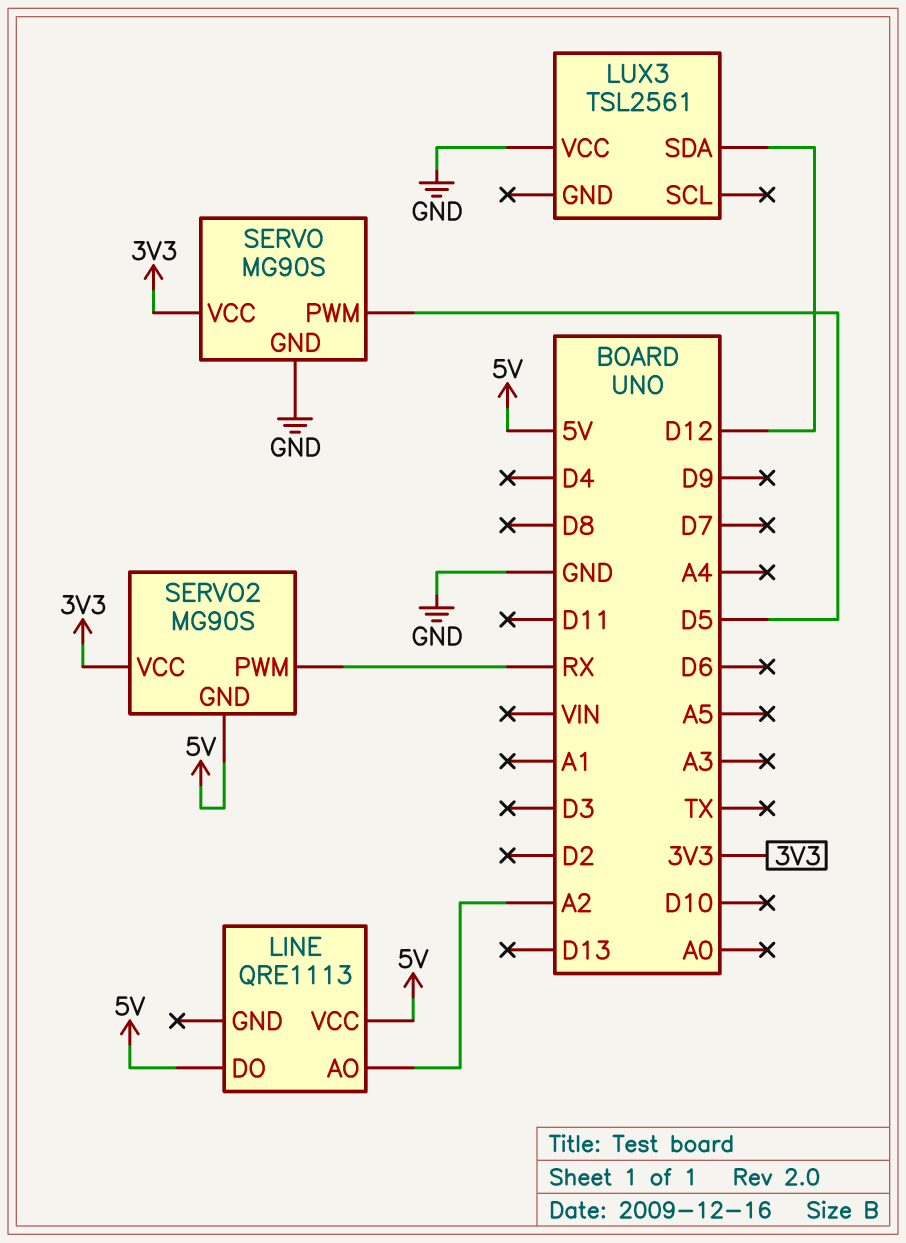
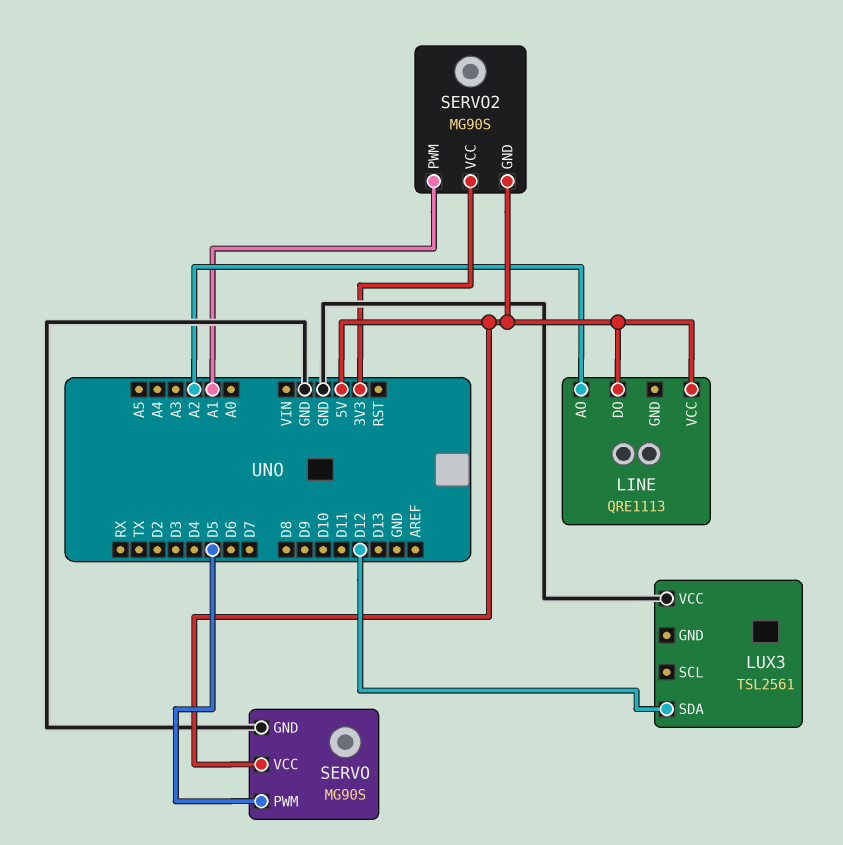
SERVO pin VCC: 3V3 -> 5V
SERVO2 pin PWM: RX -> A1

